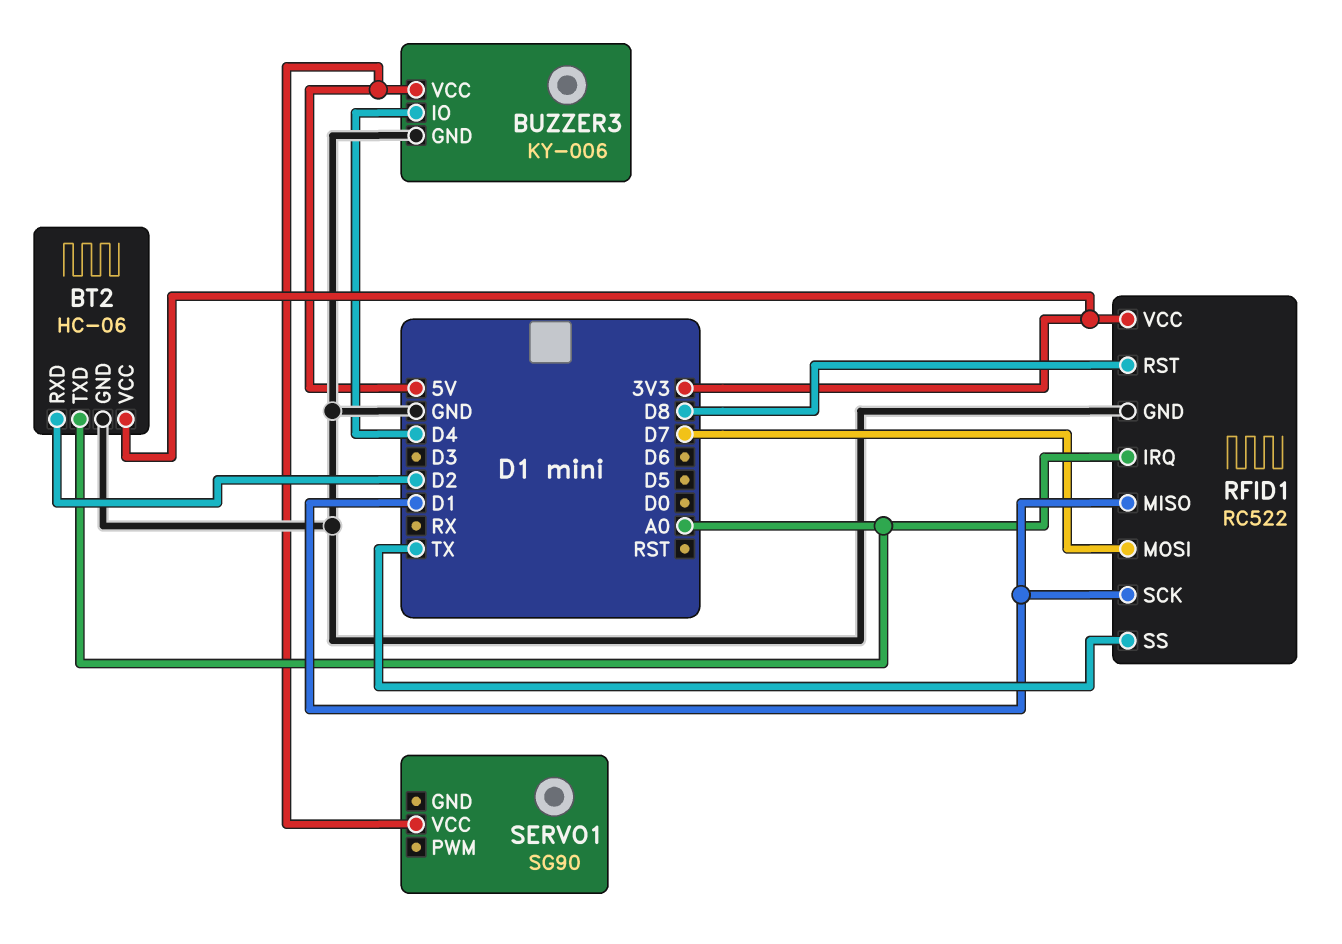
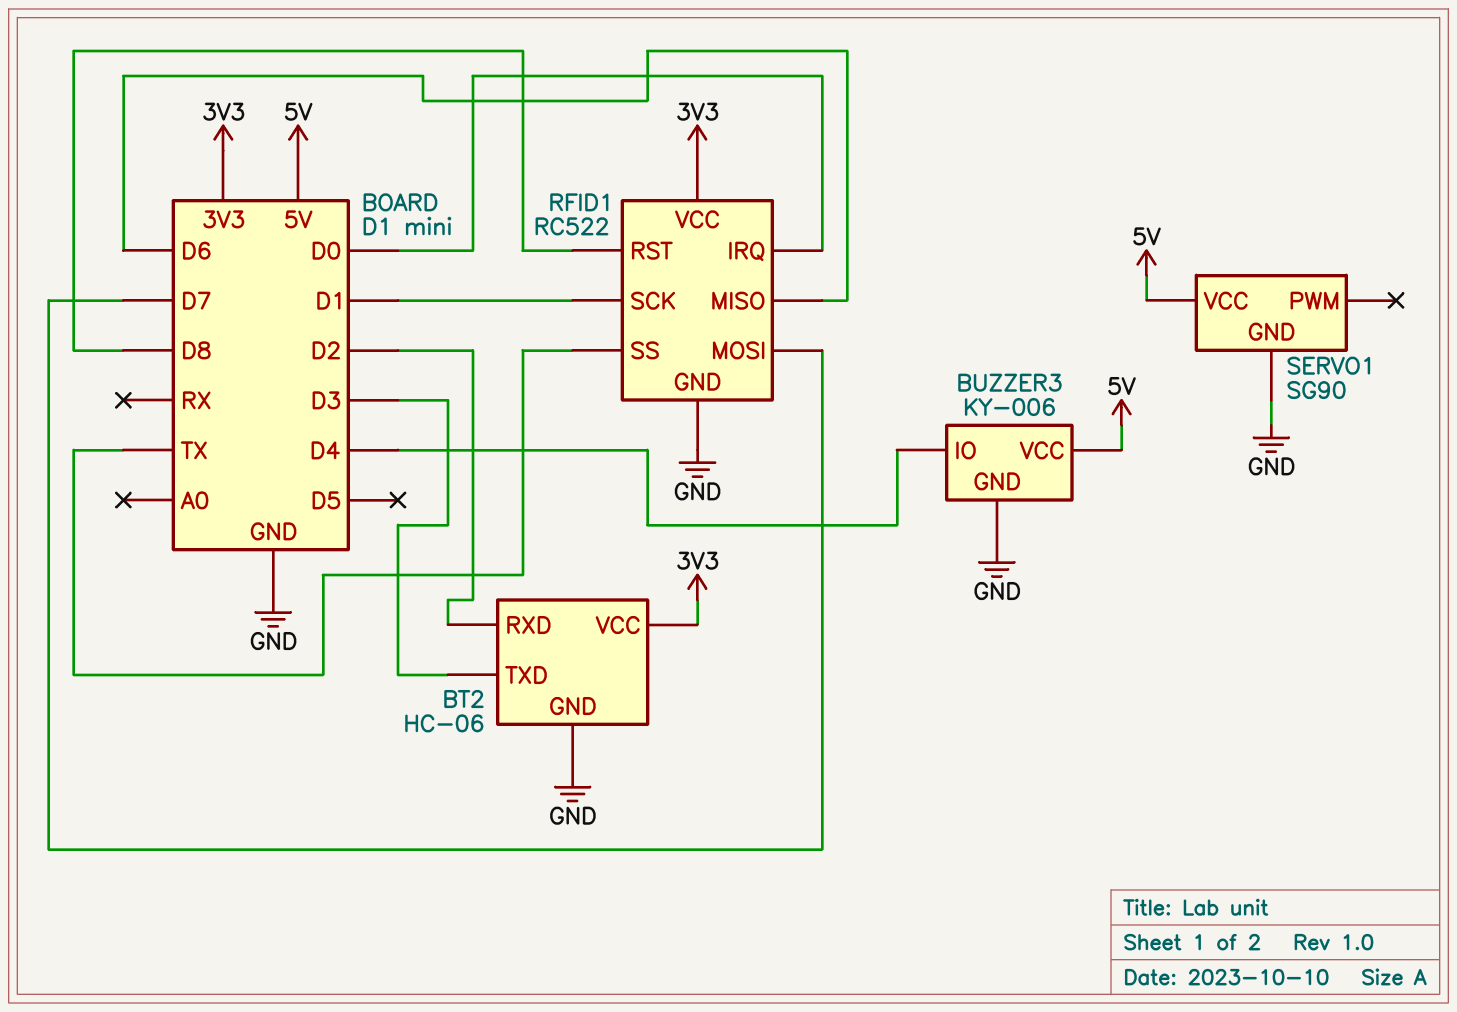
BT2 pin TXD: A0 -> D3
RFID1 pin IRQ: A0 -> D0
RFID1 pin MISO: D1 -> D6
SERVO1 pin GND: none -> GND

